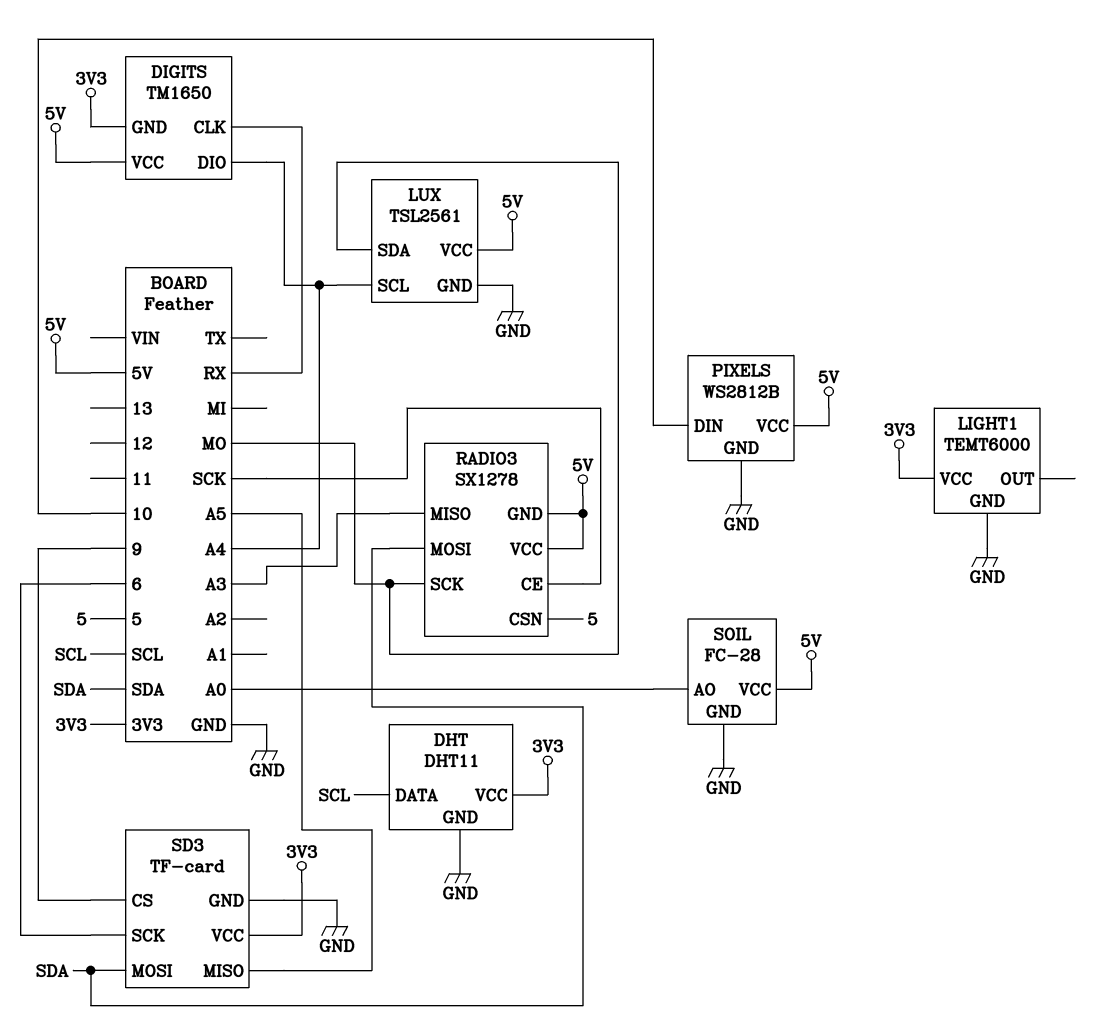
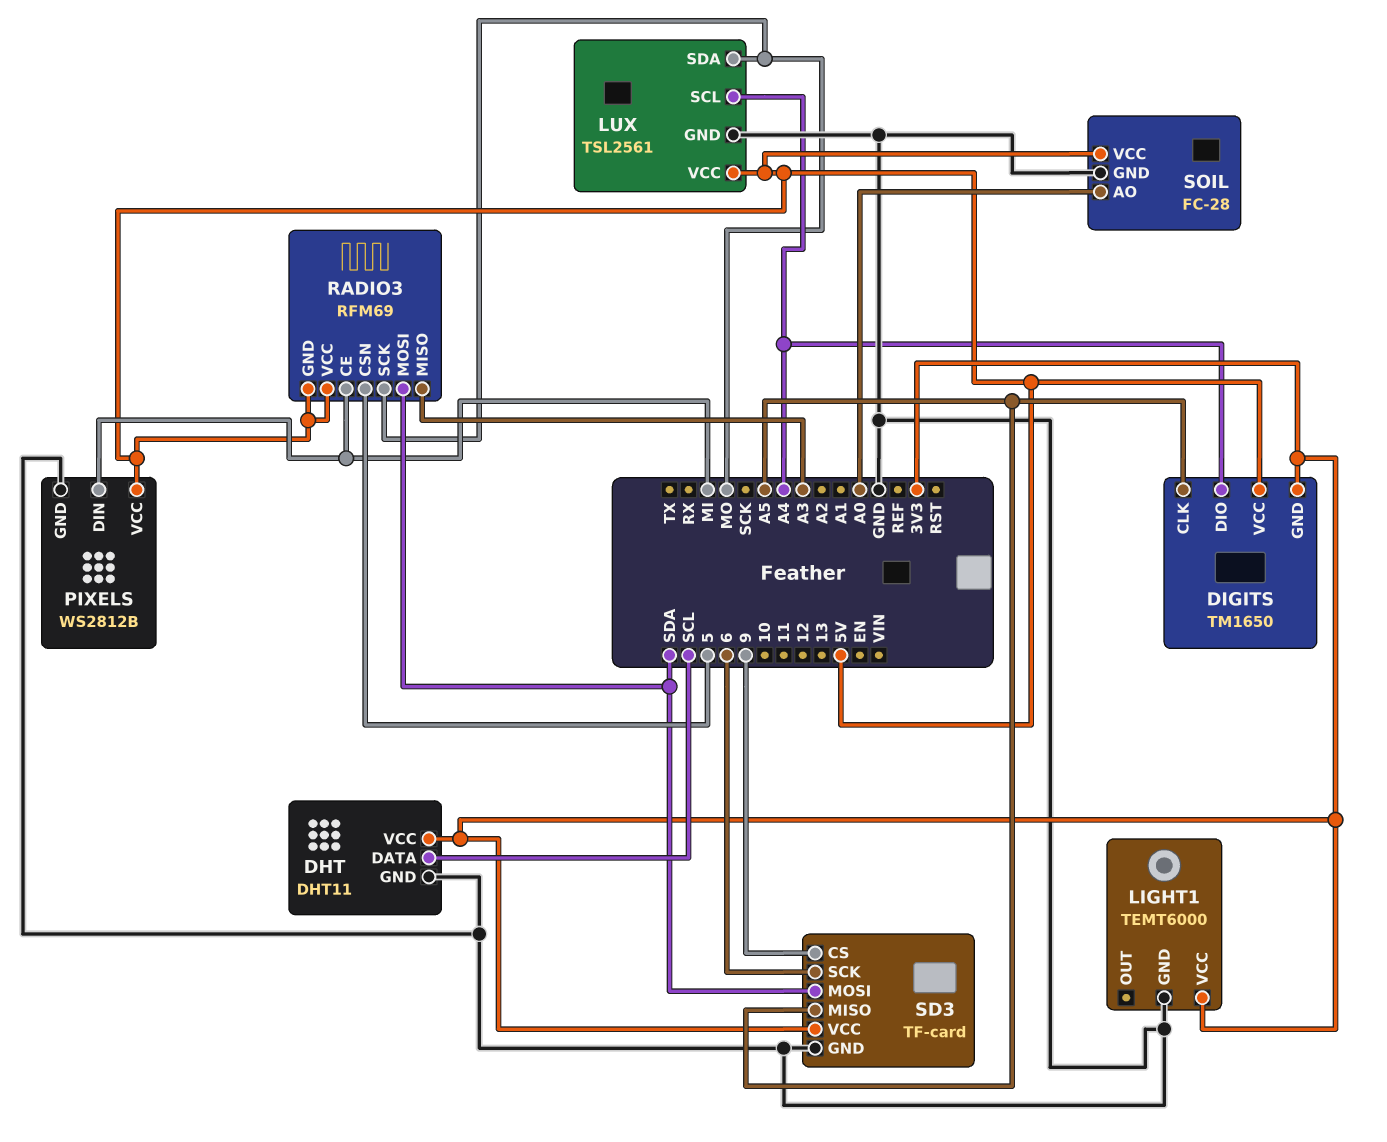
DIGITS pin CLK: RX -> A5
PIXELS pin DIN: 10 -> MI
RADIO3: SX1278 -> RFM69
RADIO3 pin CE: SCK -> MI

